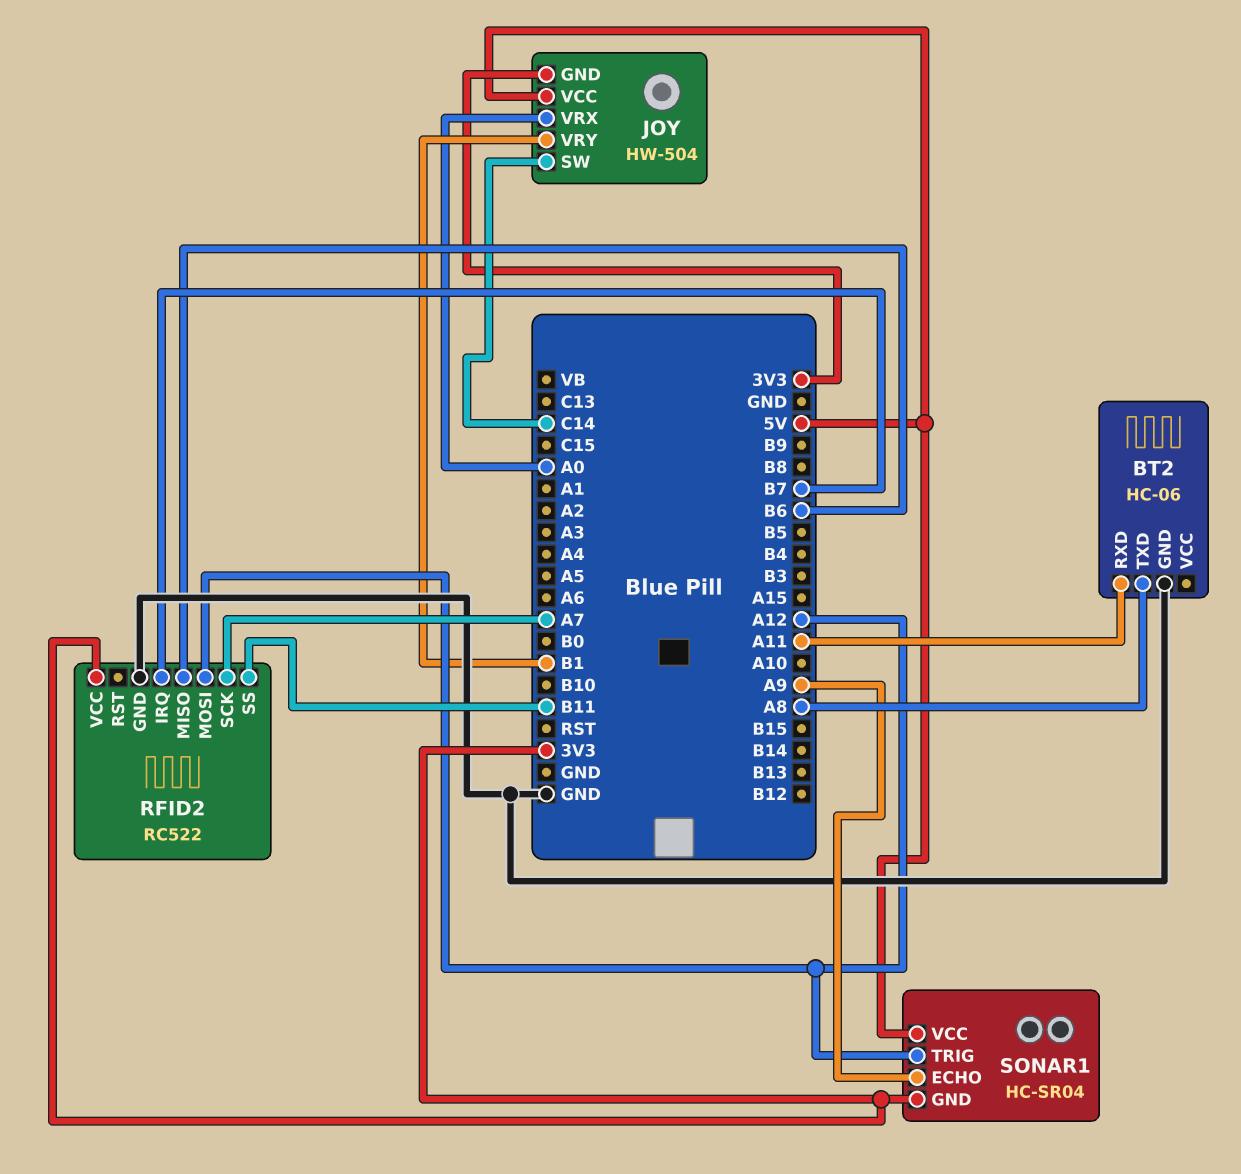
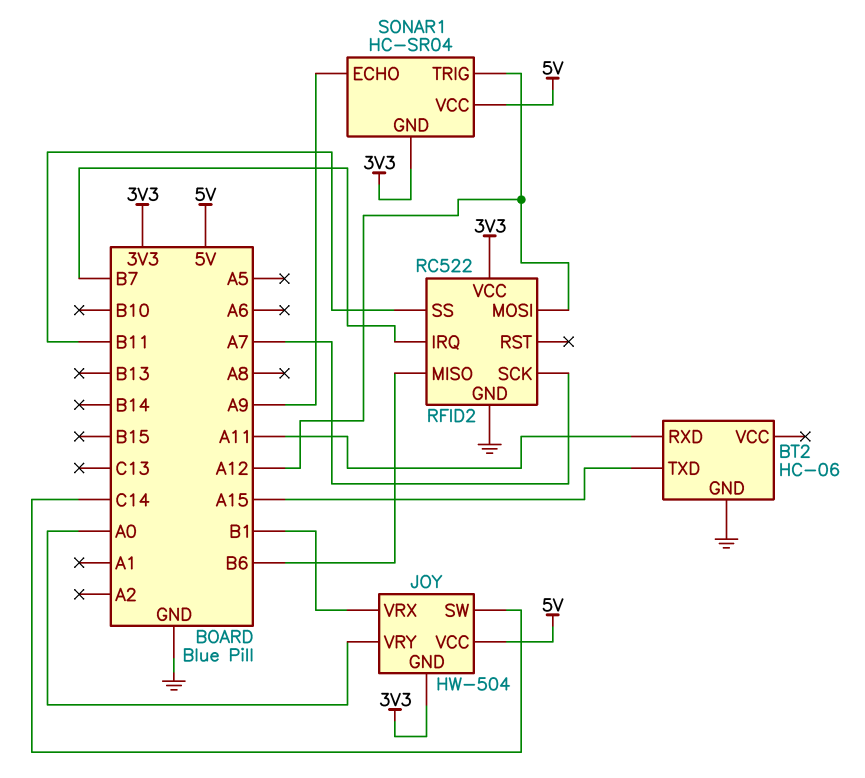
BT2 pin TXD: A8 -> A15
JOY pin VRX: A0 -> B1
JOY pin VRY: B1 -> A0

